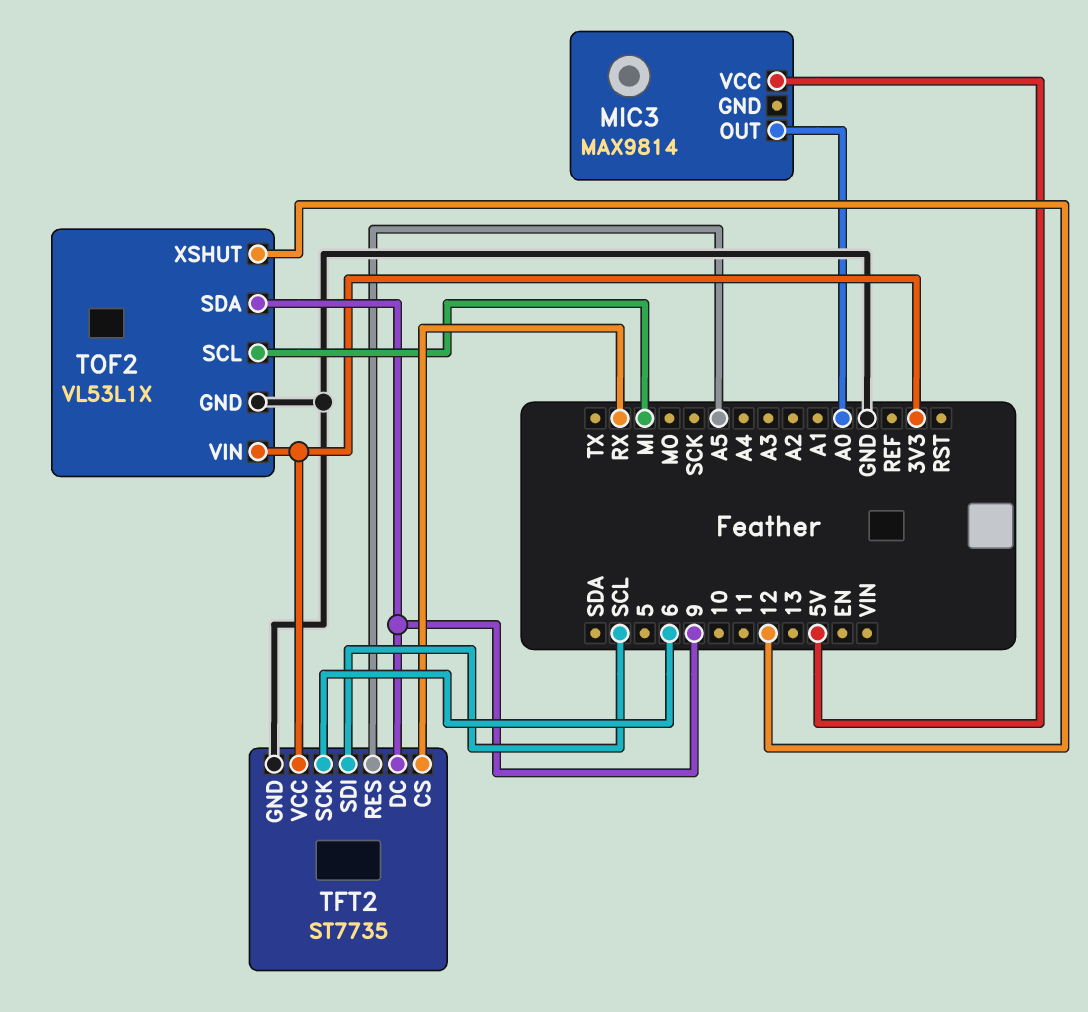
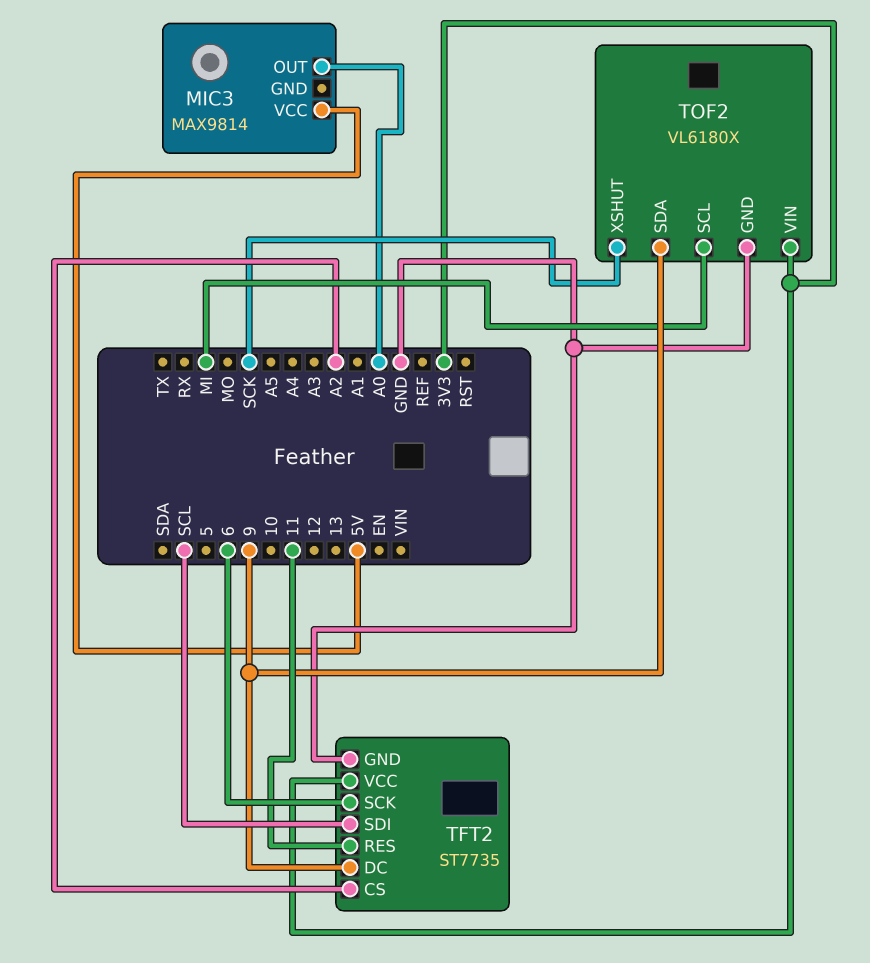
TFT2 pin CS: RX -> A2
TFT2 pin RES: A5 -> 11
TOF2: VL53L1X -> VL6180X
TOF2 pin XSHUT: 12 -> SCK

